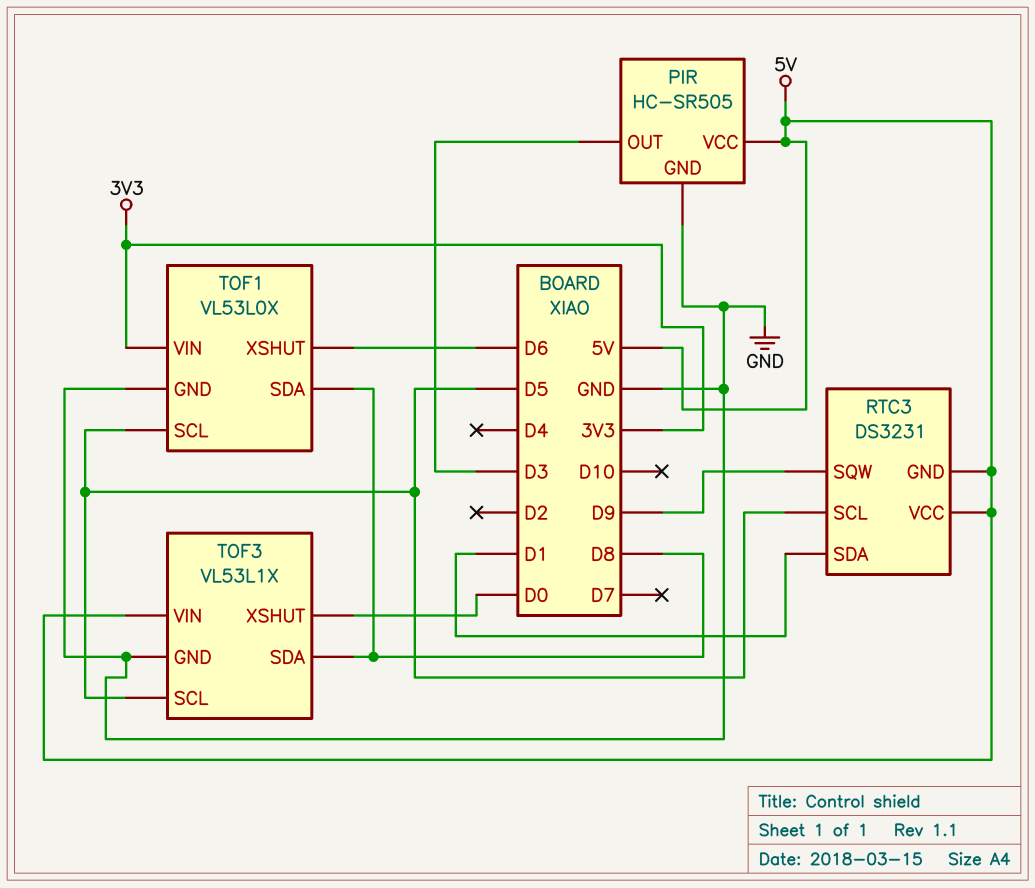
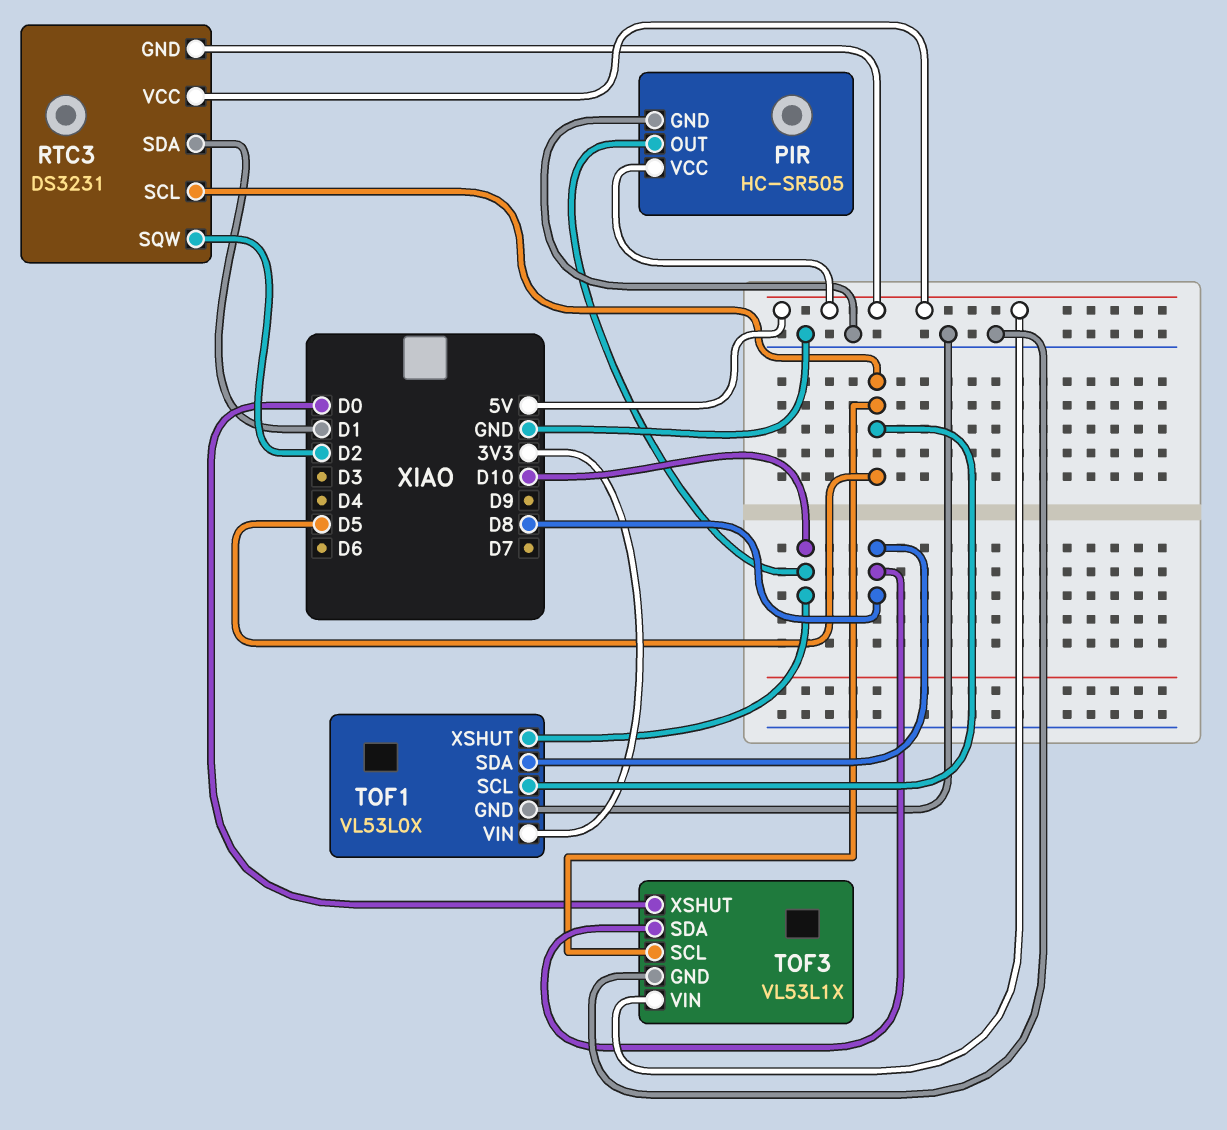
PIR pin OUT: D3 -> D10
RTC3 pin SQW: D9 -> D2
TOF1 pin XSHUT: D6 -> D10

